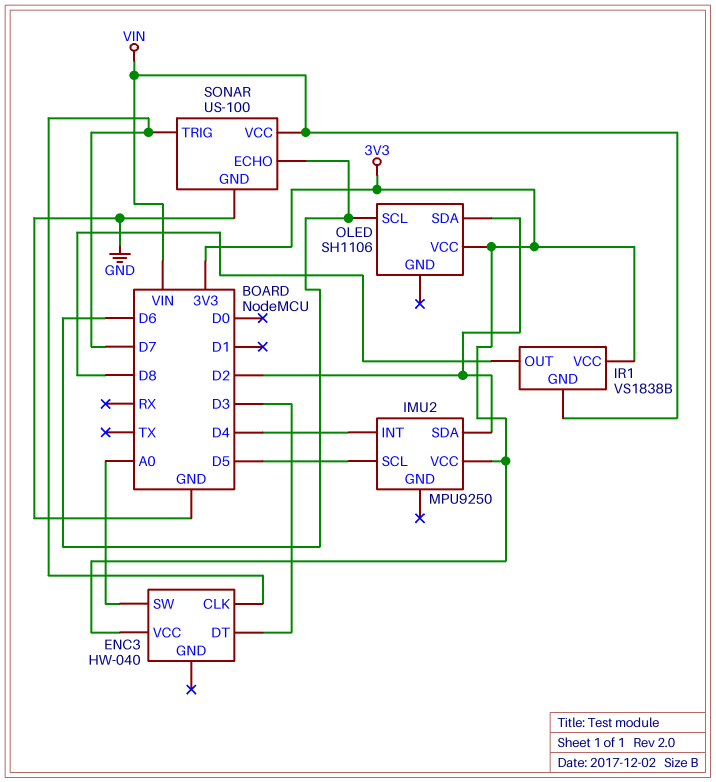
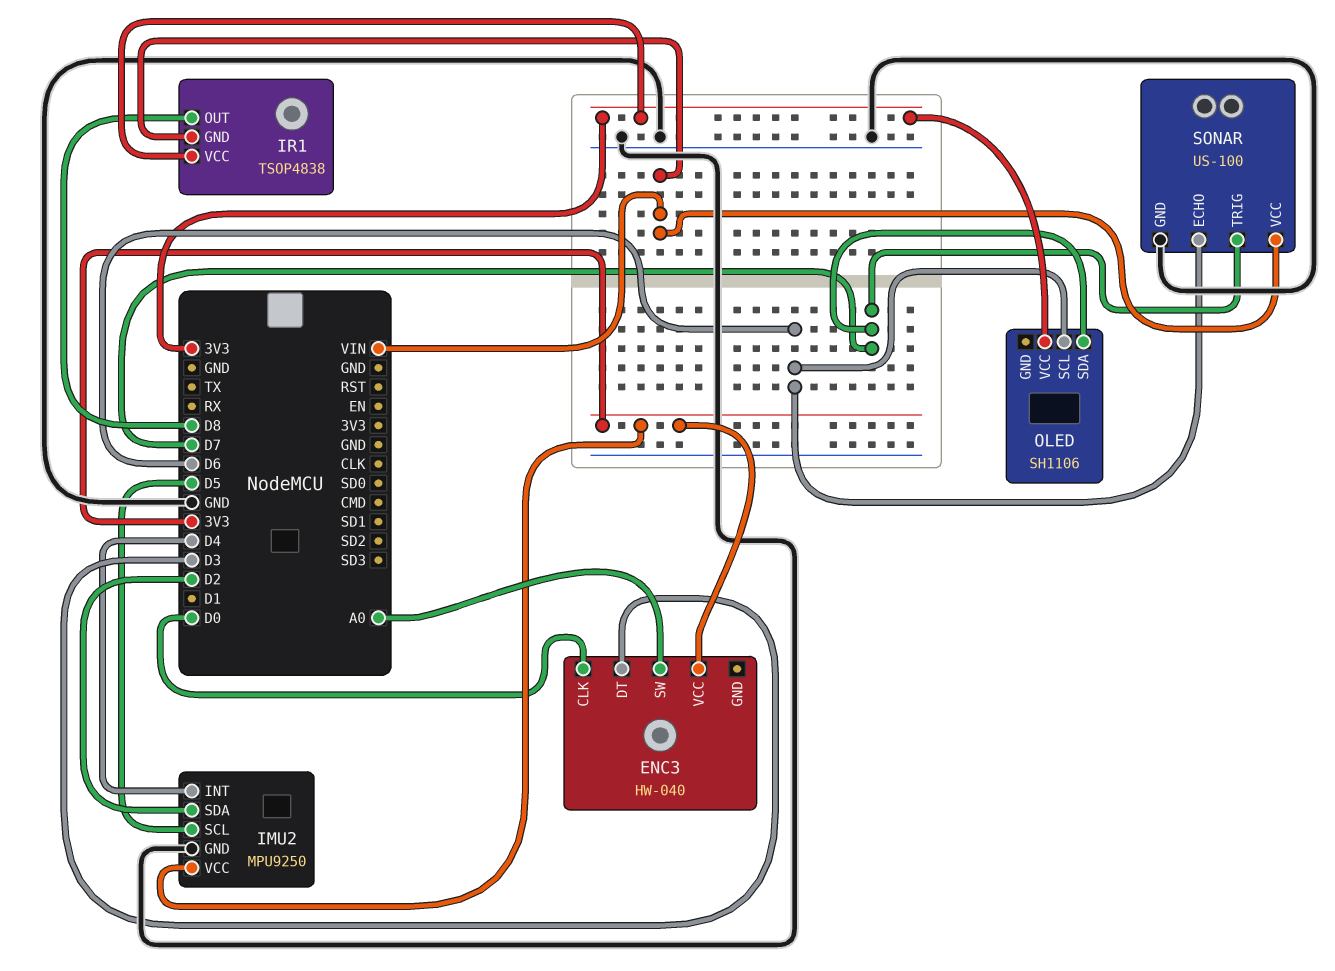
ENC3 pin CLK: D7 -> D0
IMU2 pin GND: none -> GND
IR1: VS1838B -> TSOP4838
OLED pin SDA: D2 -> D7

